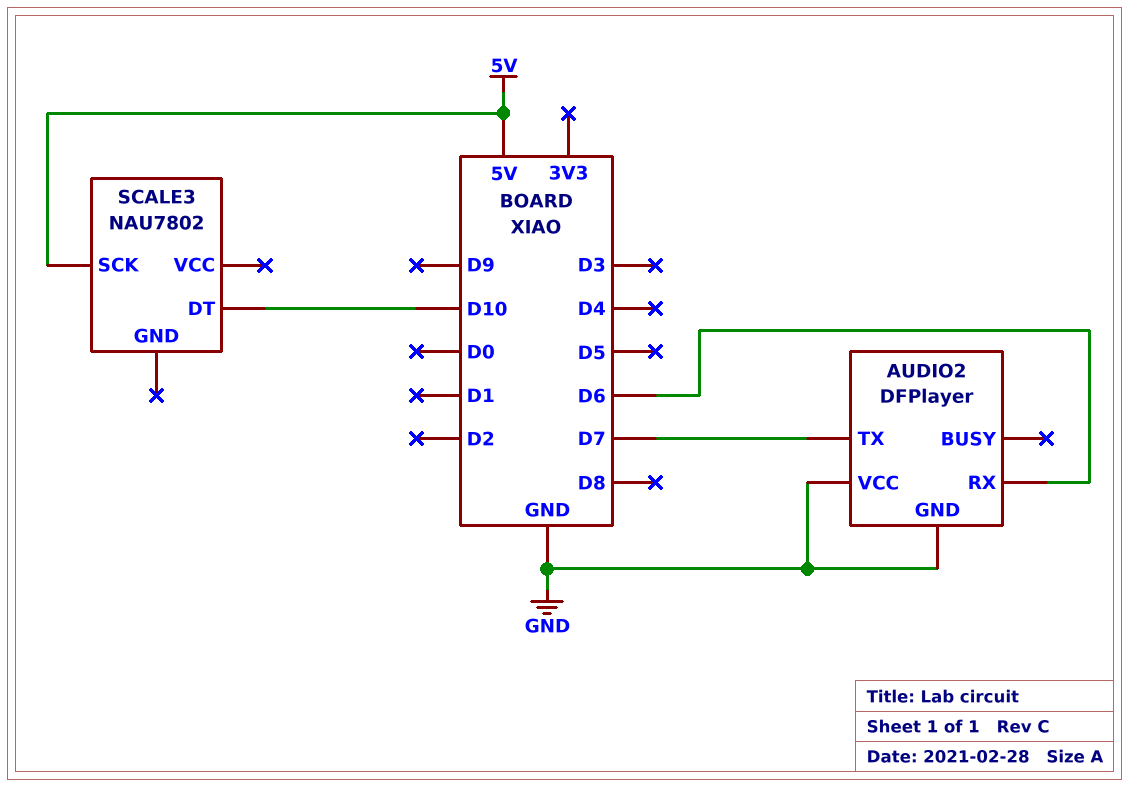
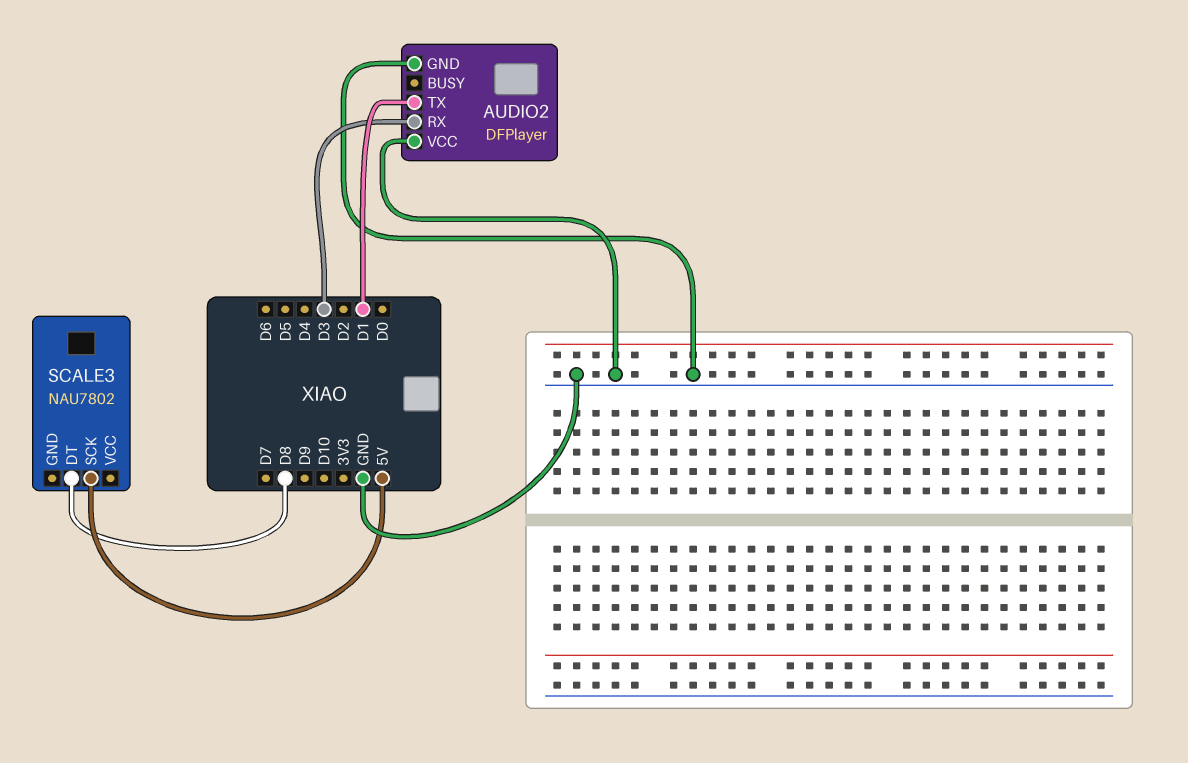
AUDIO2 pin RX: D6 -> D3
AUDIO2 pin TX: D7 -> D1
SCALE3 pin DT: D10 -> D8

